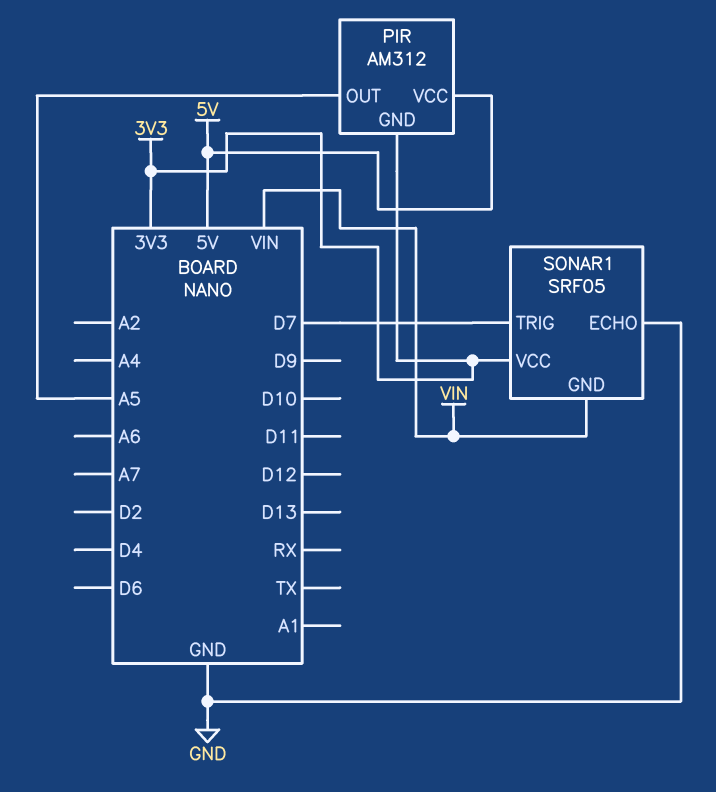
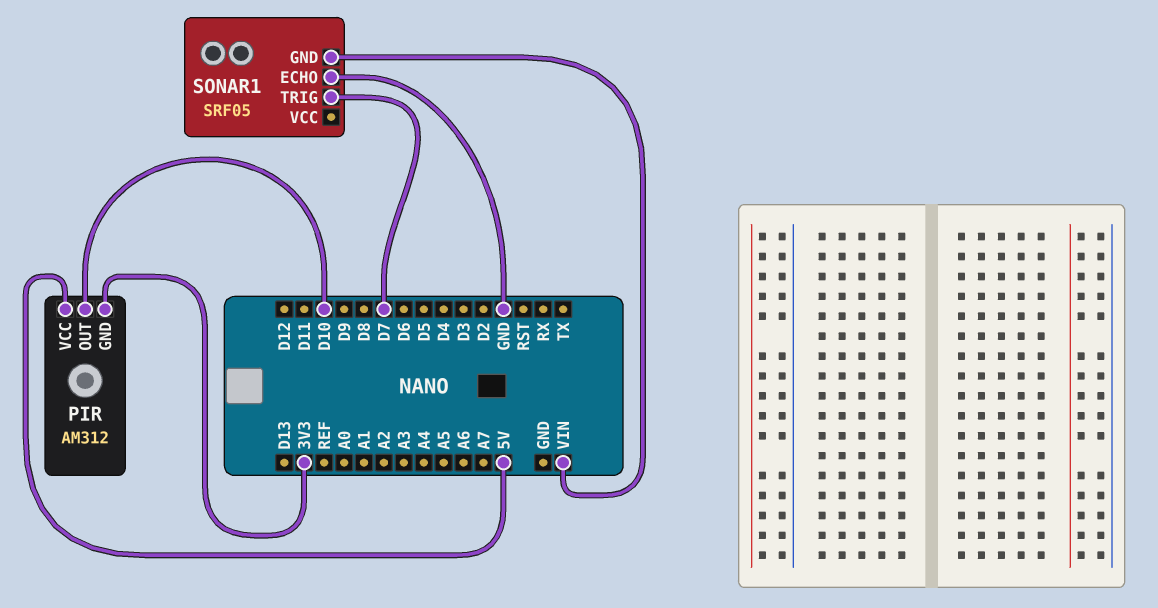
PIR pin OUT: A5 -> D10
SONAR1 pin VCC: 3V3 -> none

